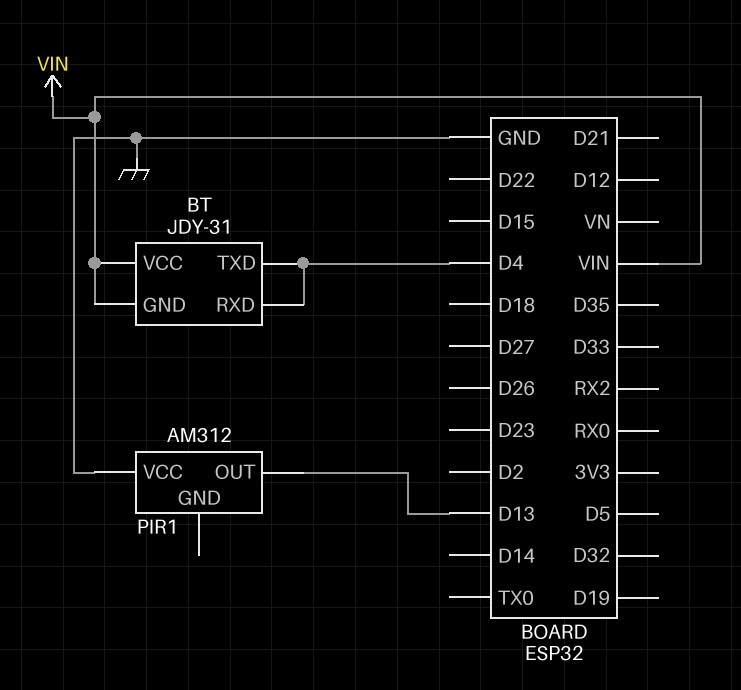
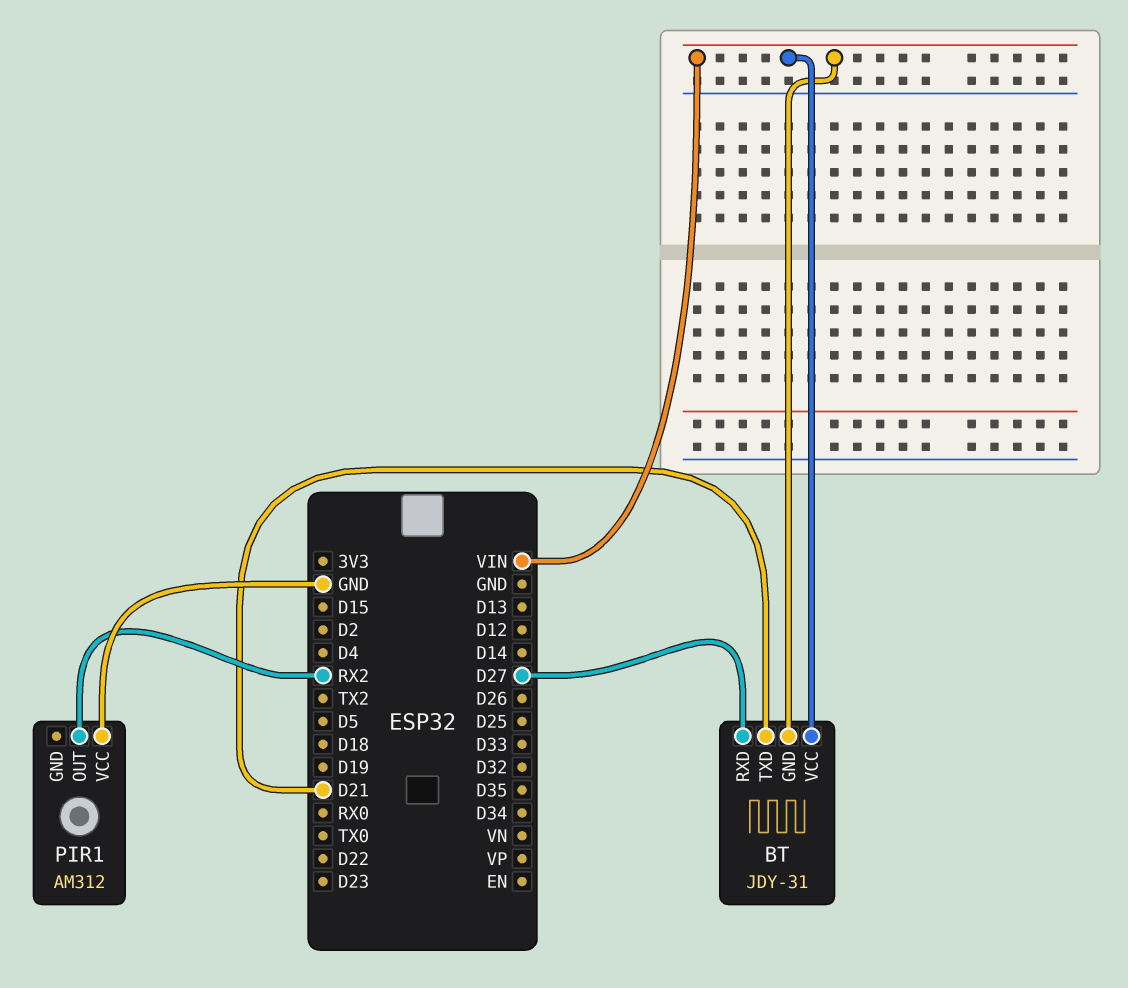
BT pin RXD: D4 -> D27
BT pin TXD: D4 -> D21
PIR1 pin OUT: D13 -> RX2

